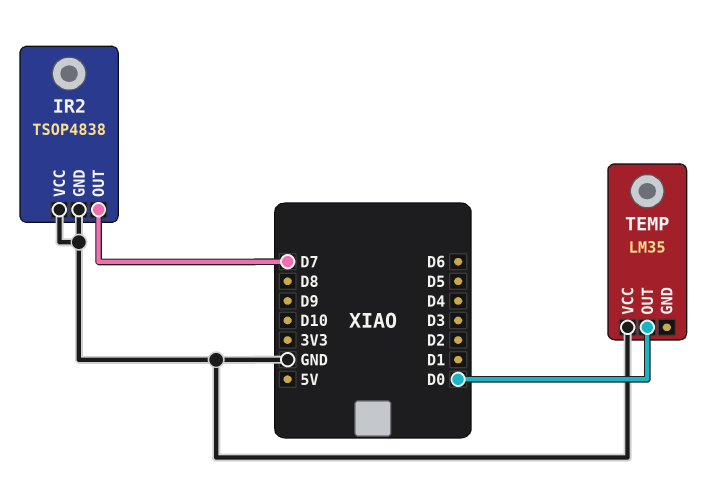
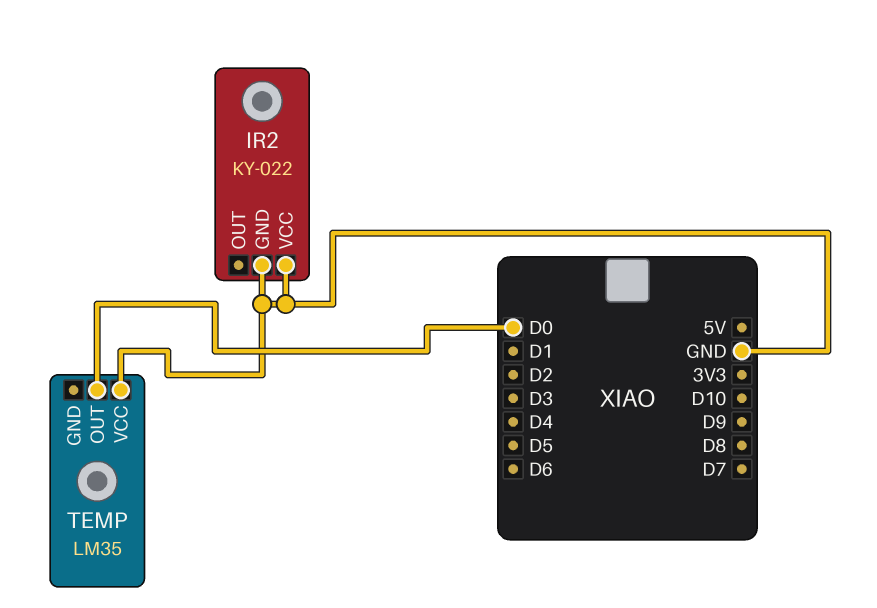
IR2: TSOP4838 -> KY-022
IR2 pin OUT: D7 -> none

